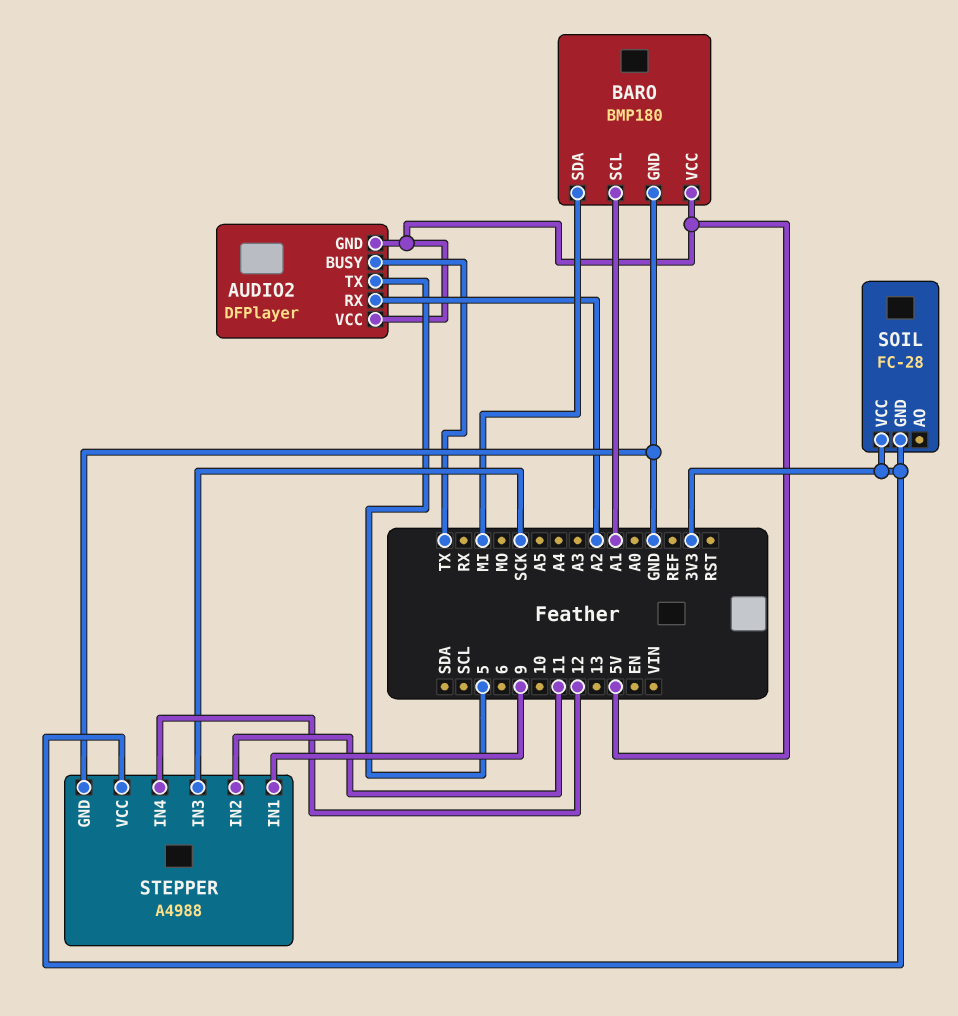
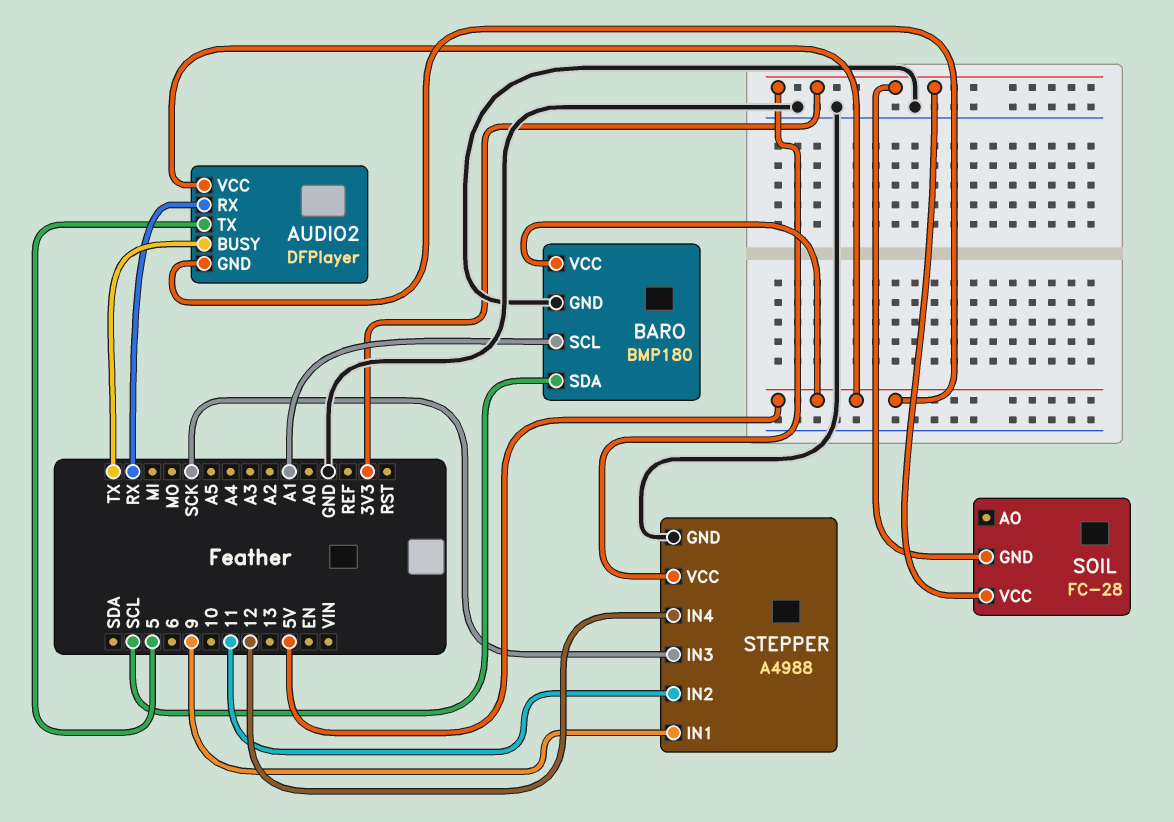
AUDIO2 pin RX: A2 -> RX
BARO pin SDA: MI -> SCL

